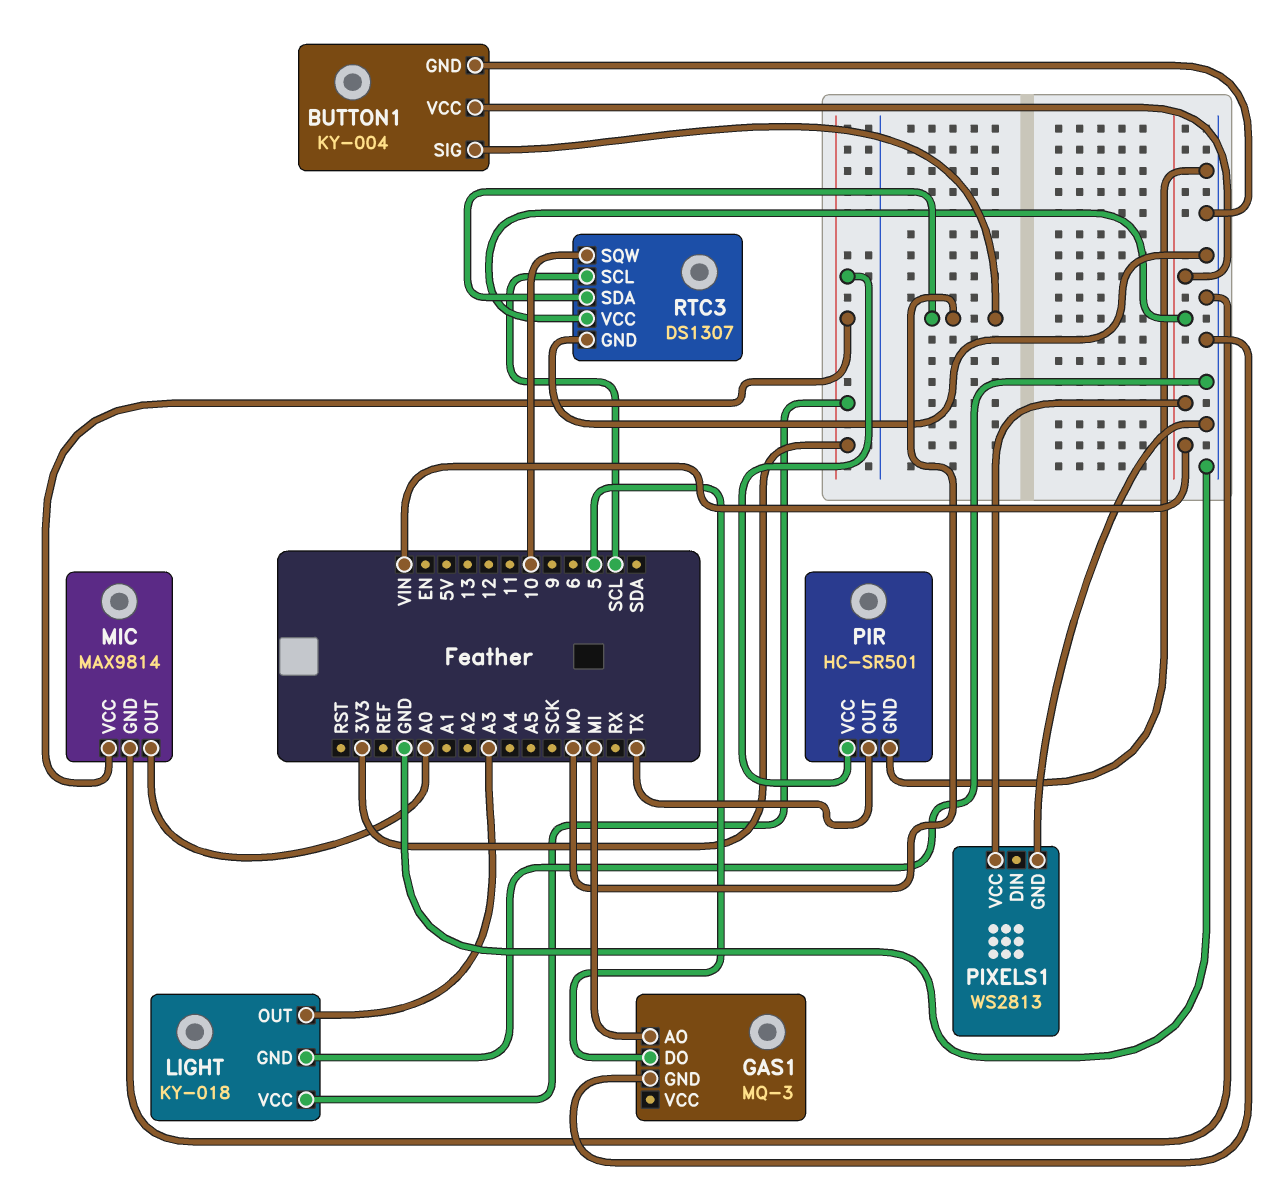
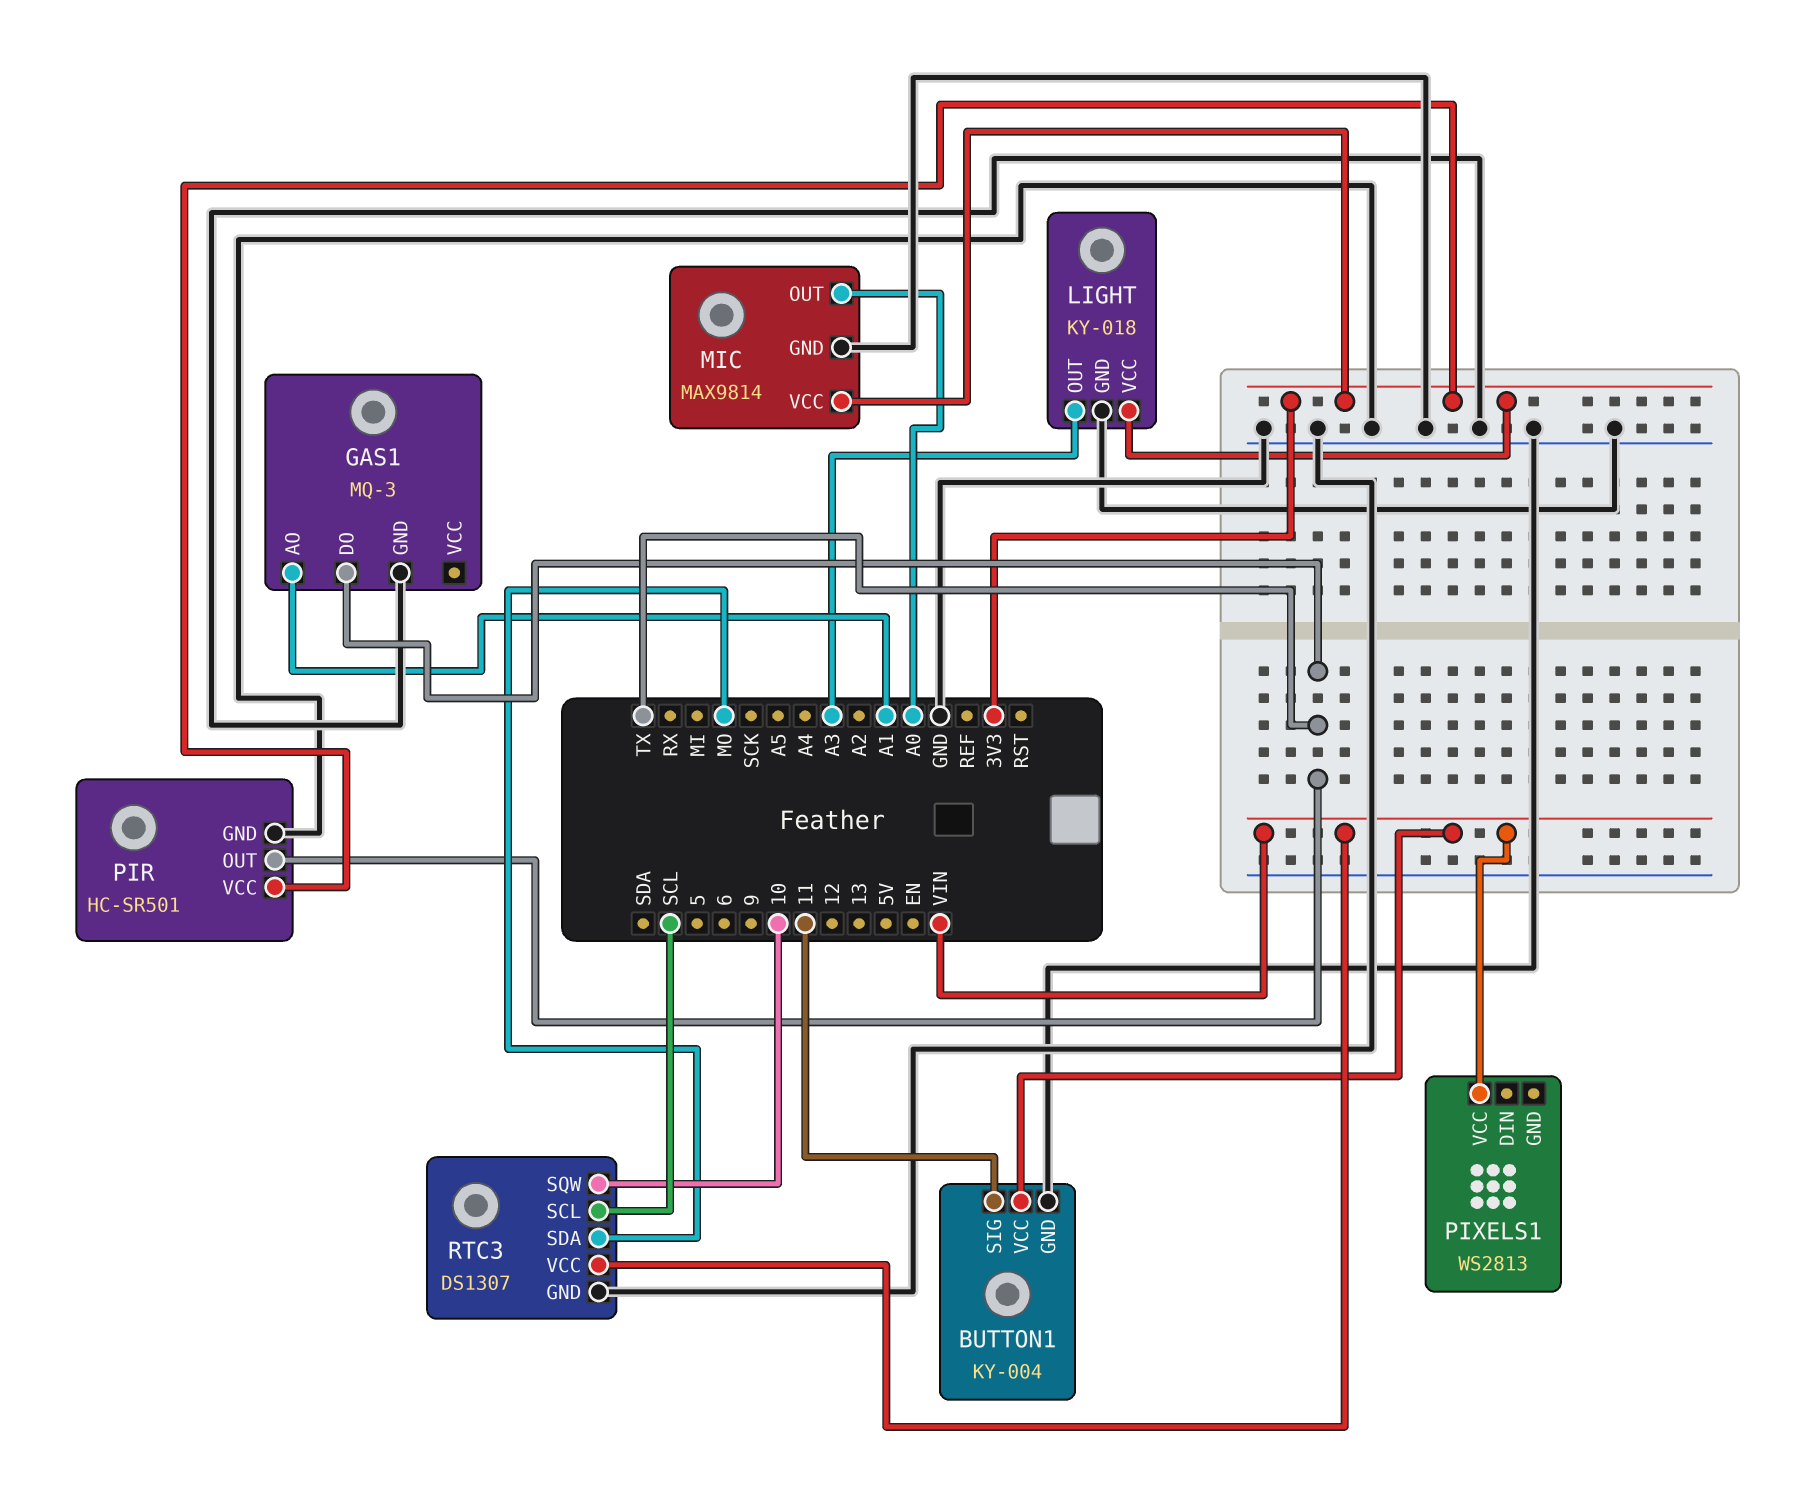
BUTTON1 pin SIG: MO -> 11
GAS1 pin AO: MI -> A1
GAS1 pin DO: 5 -> TX
PIXELS1 pin GND: GND -> none

